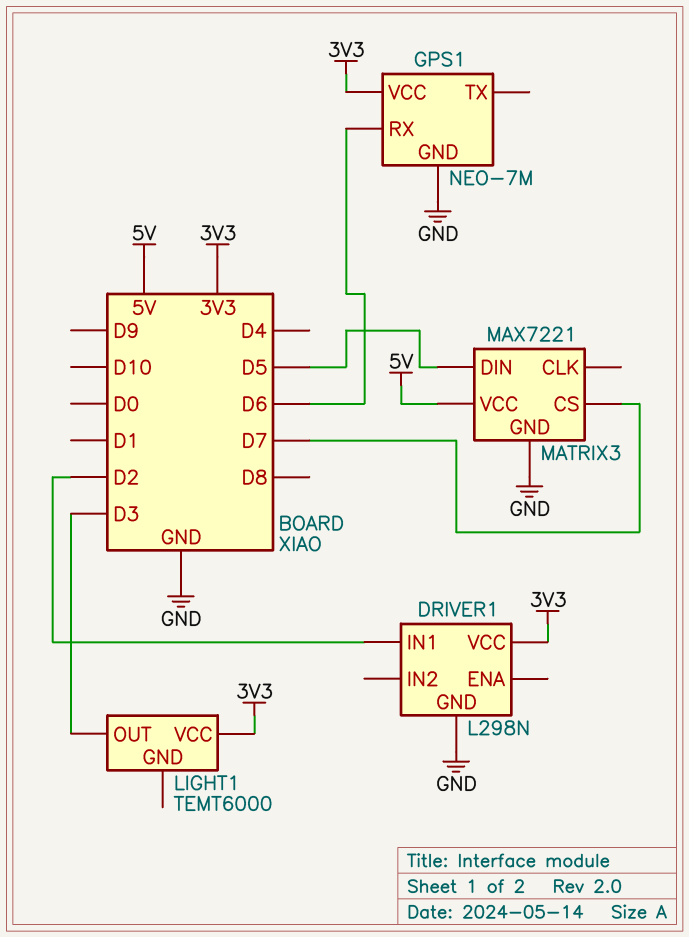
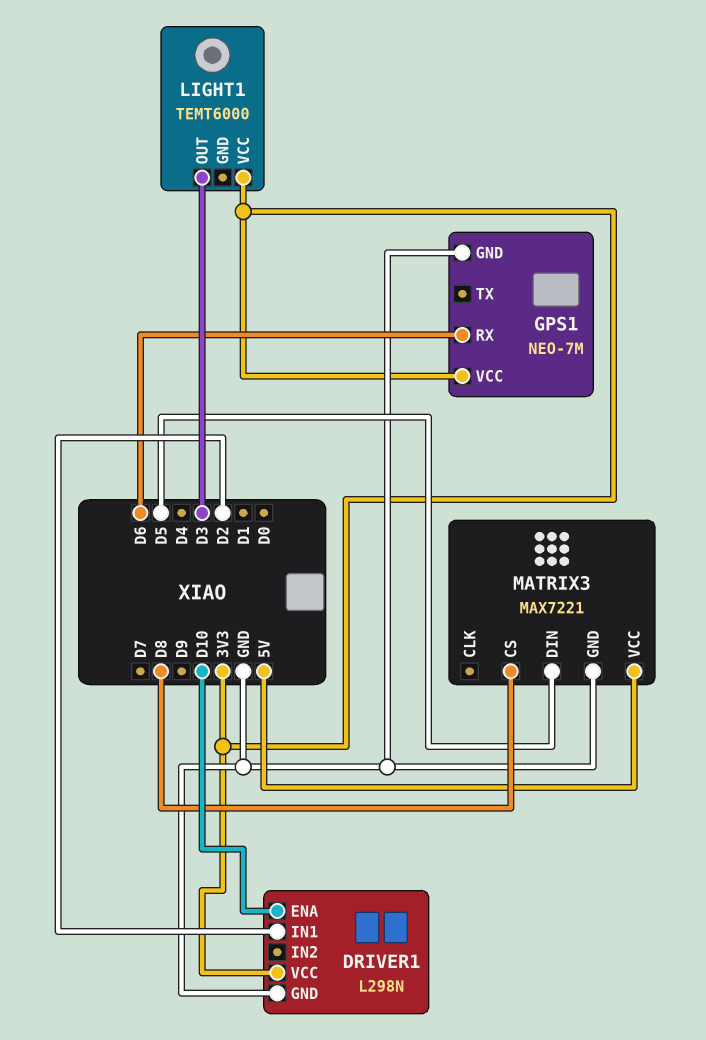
DRIVER1 pin ENA: none -> D10
MATRIX3 pin CS: D7 -> D8

